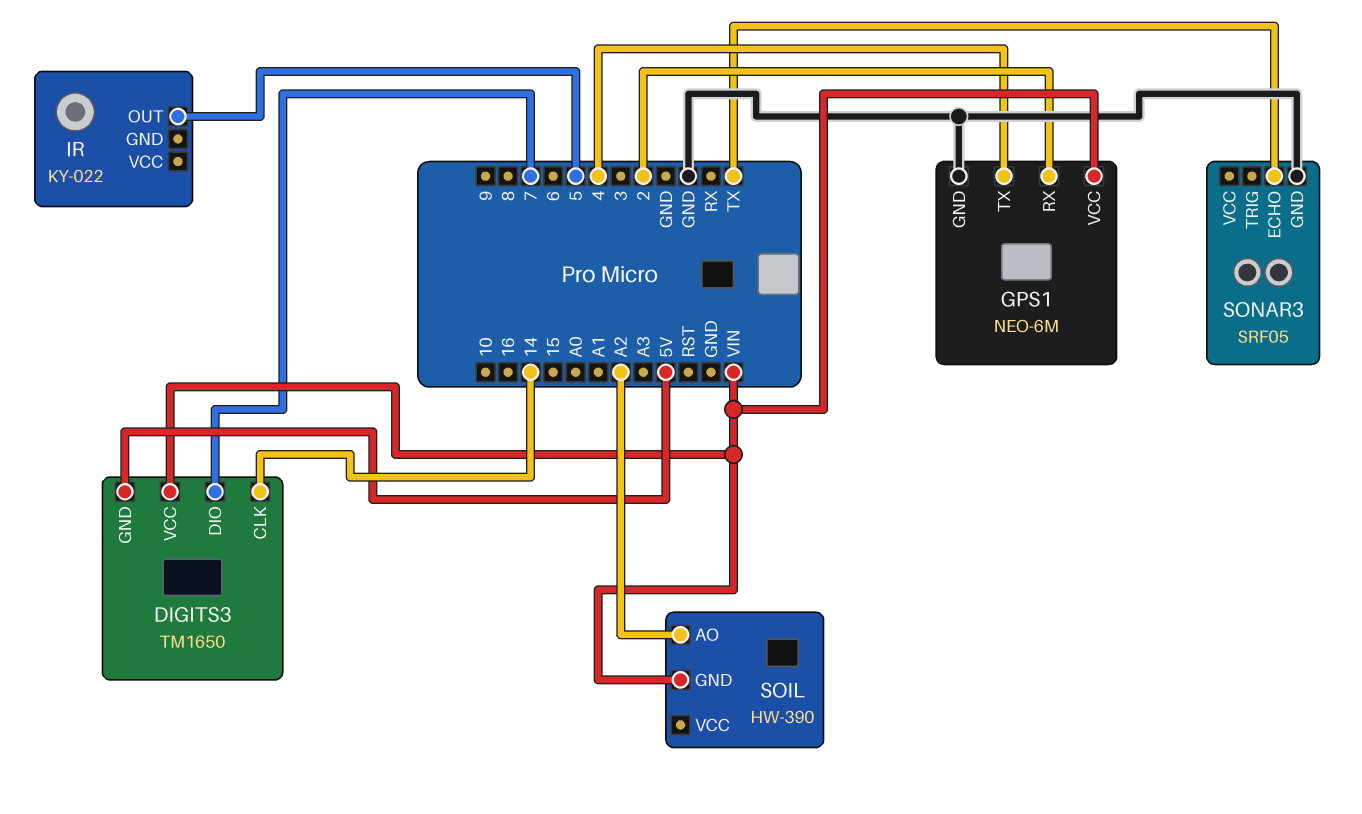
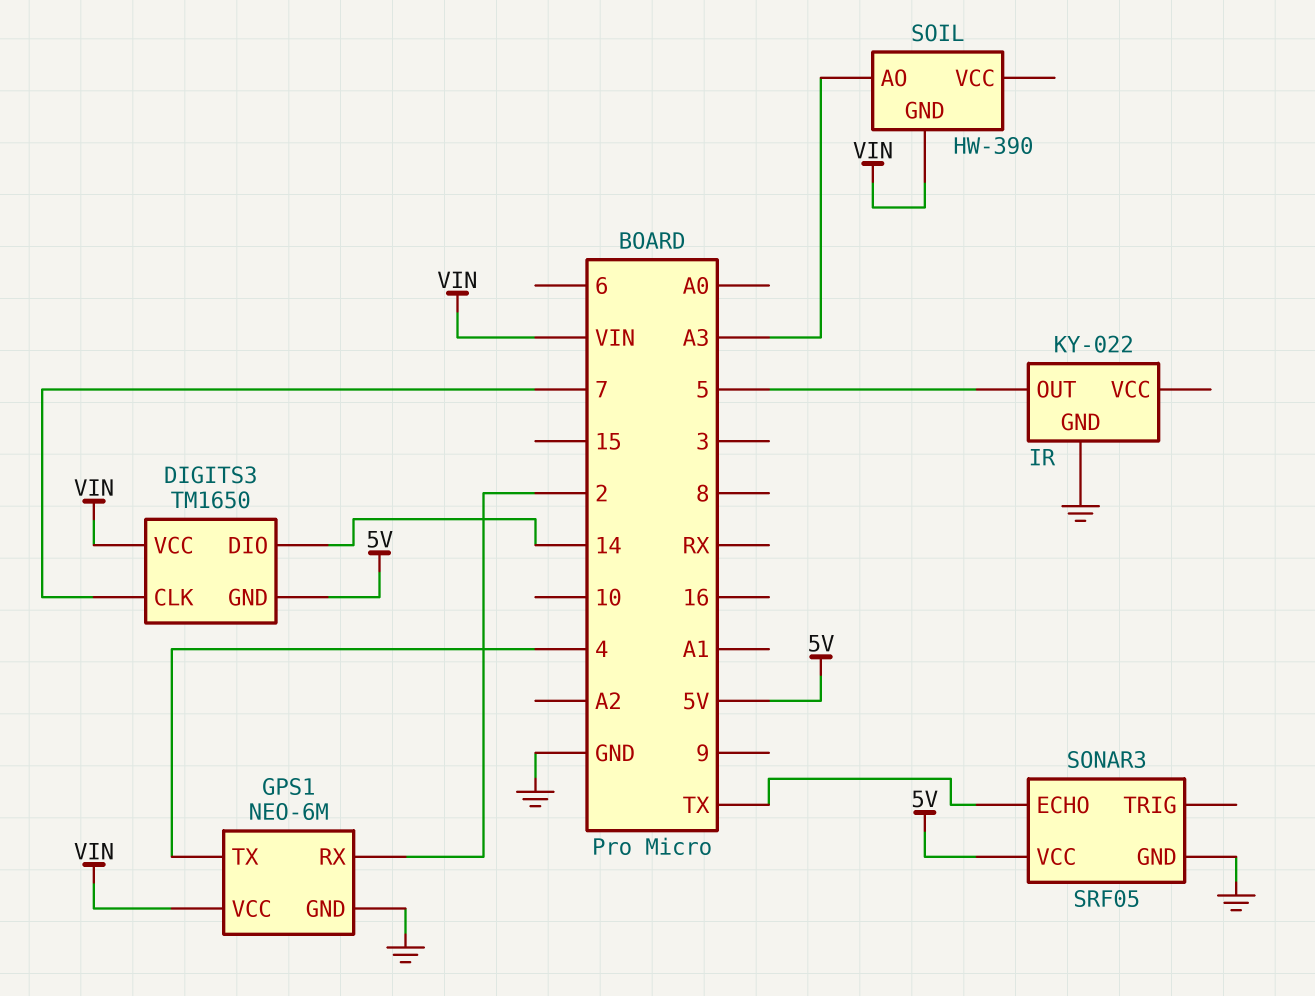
DIGITS3 pin CLK: 14 -> 7
DIGITS3 pin DIO: 7 -> 14
IR pin GND: none -> GND
SOIL pin AO: A2 -> A3
SONAR3 pin VCC: none -> 5V

